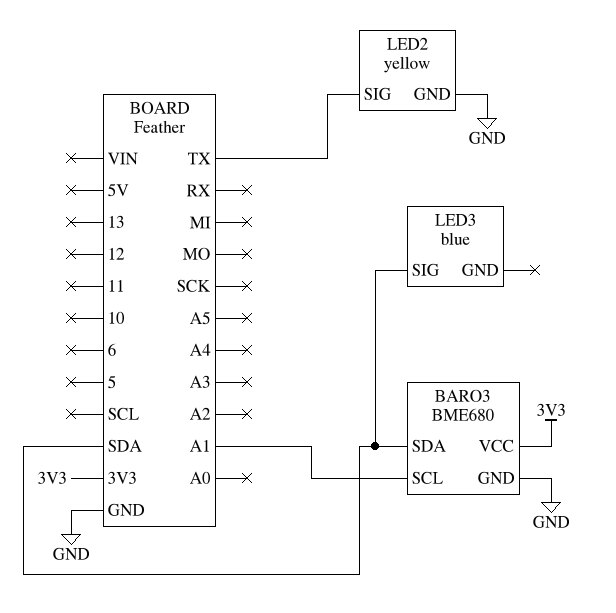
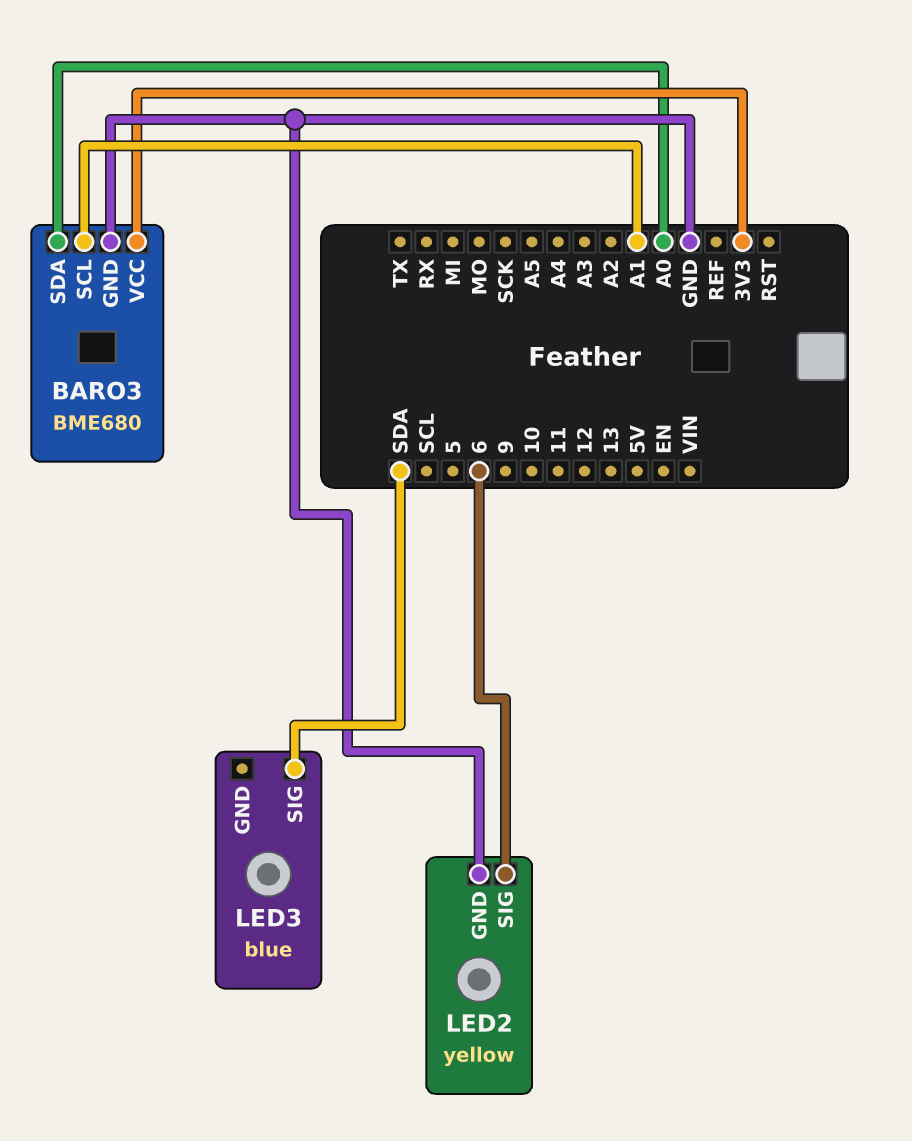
BARO3 pin SDA: SDA -> A0
LED2 pin SIG: TX -> 6

